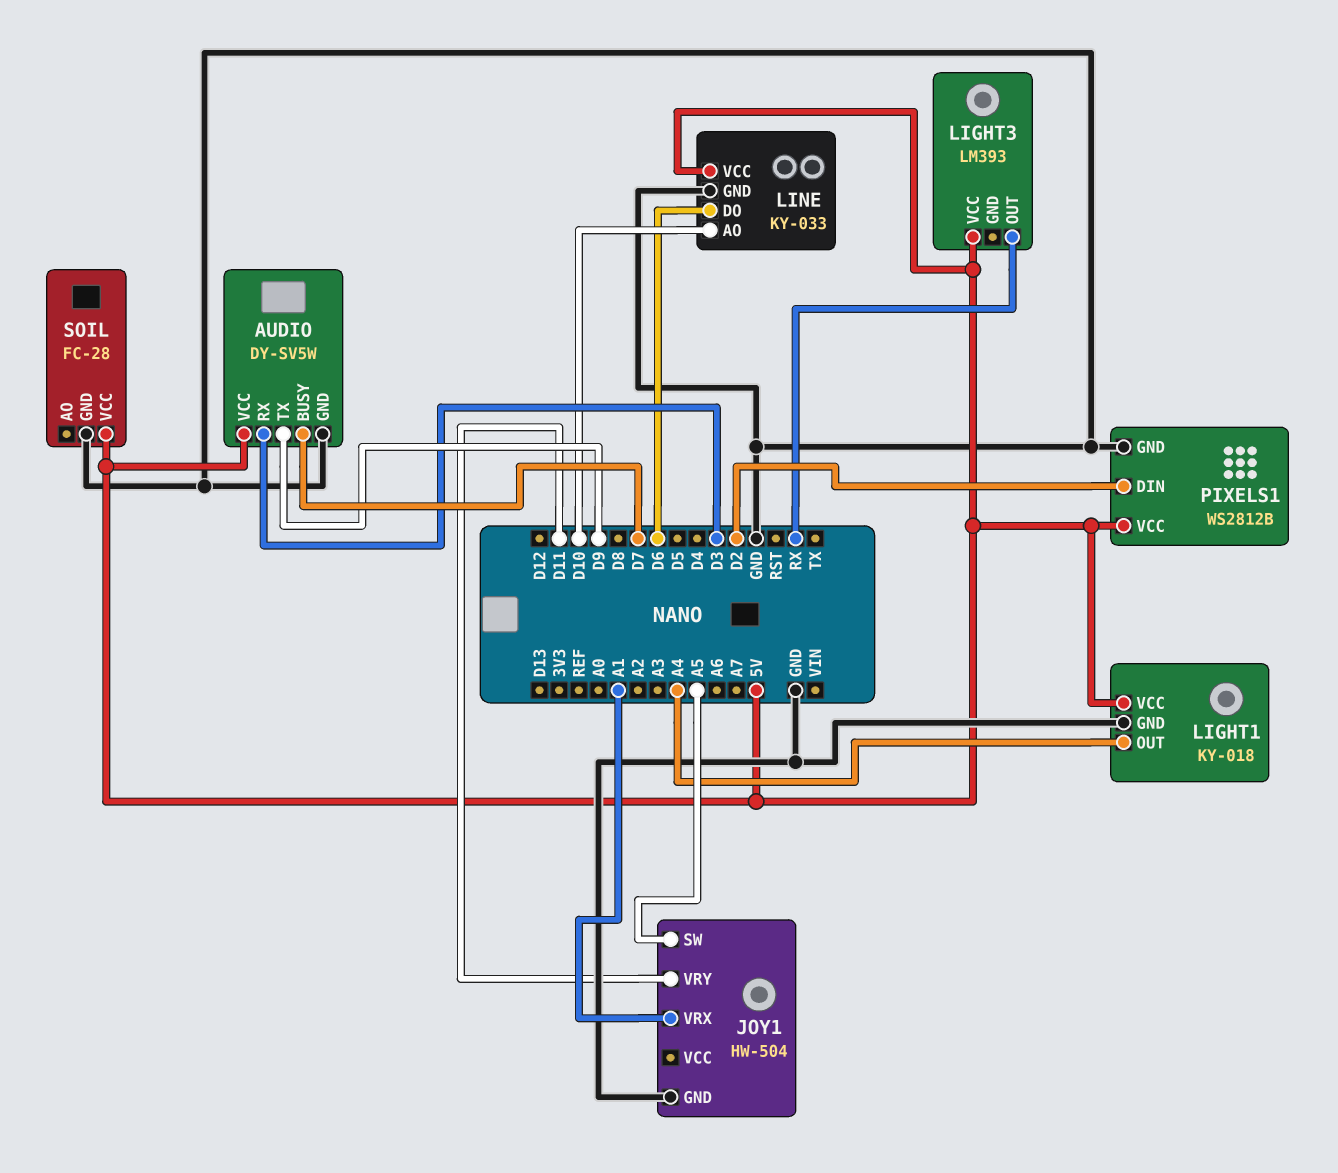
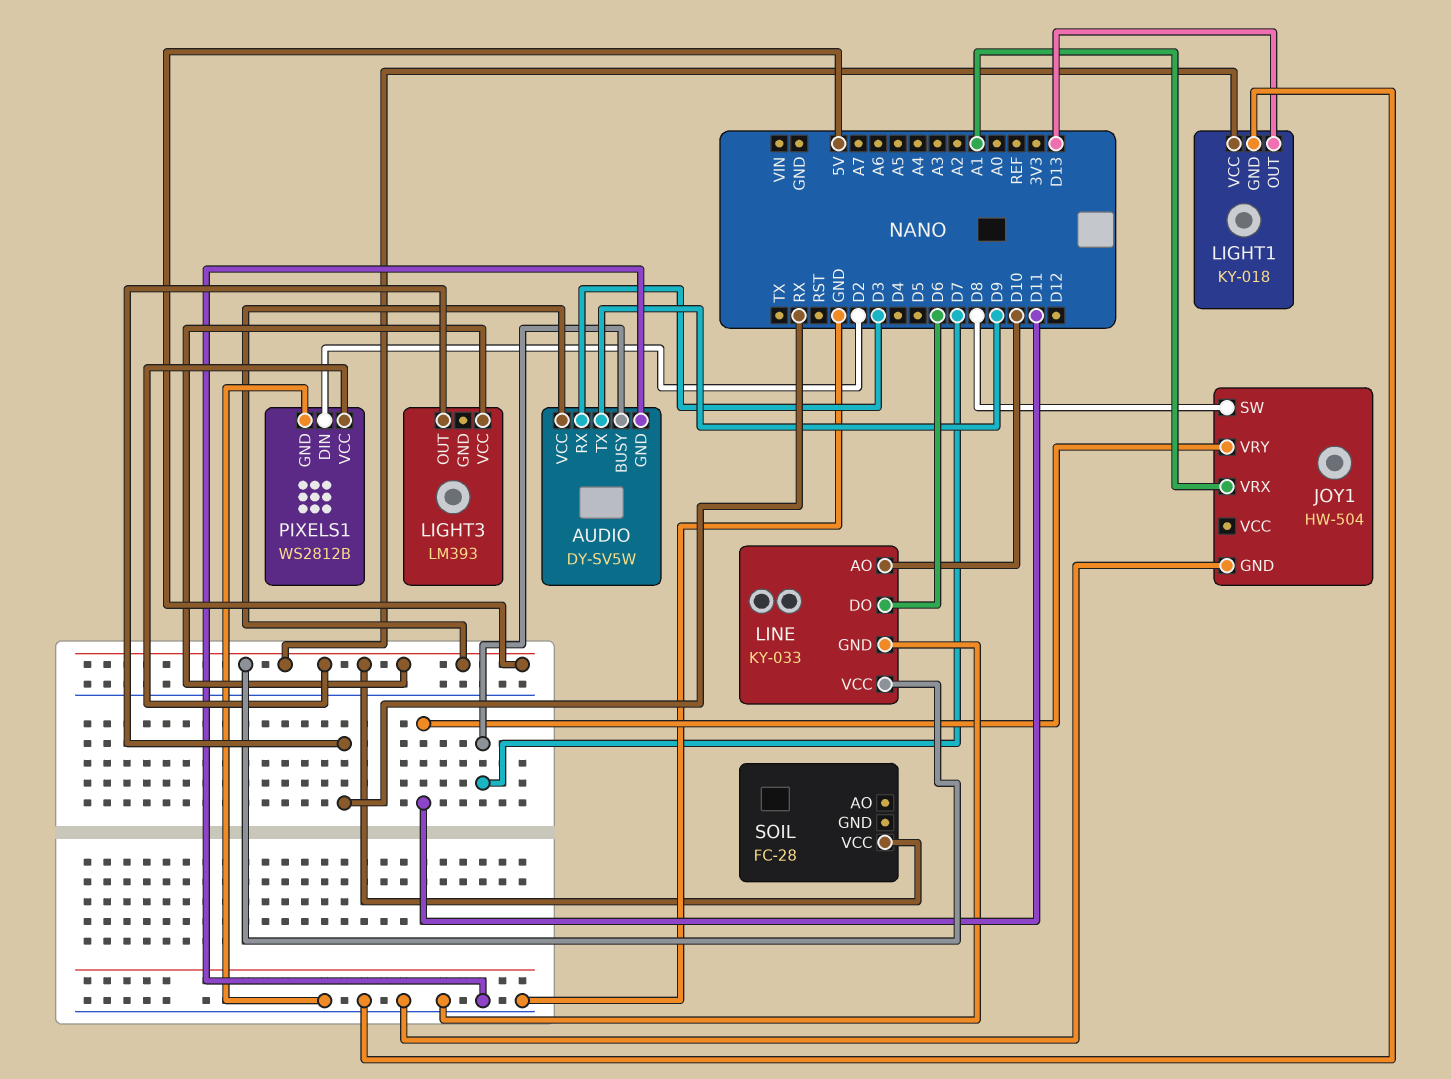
JOY1 pin SW: A5 -> D8
LIGHT1 pin OUT: A4 -> D13
SOIL pin GND: GND -> none

